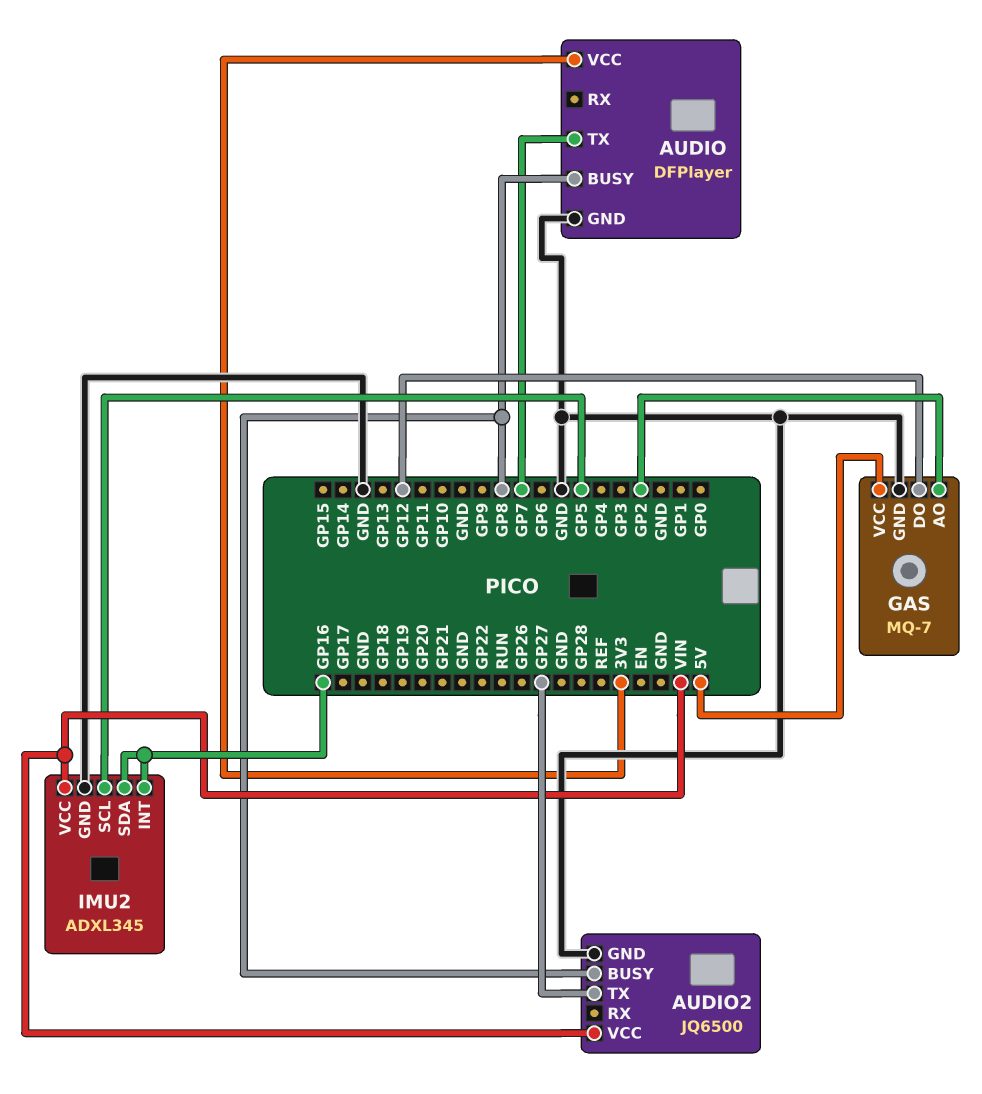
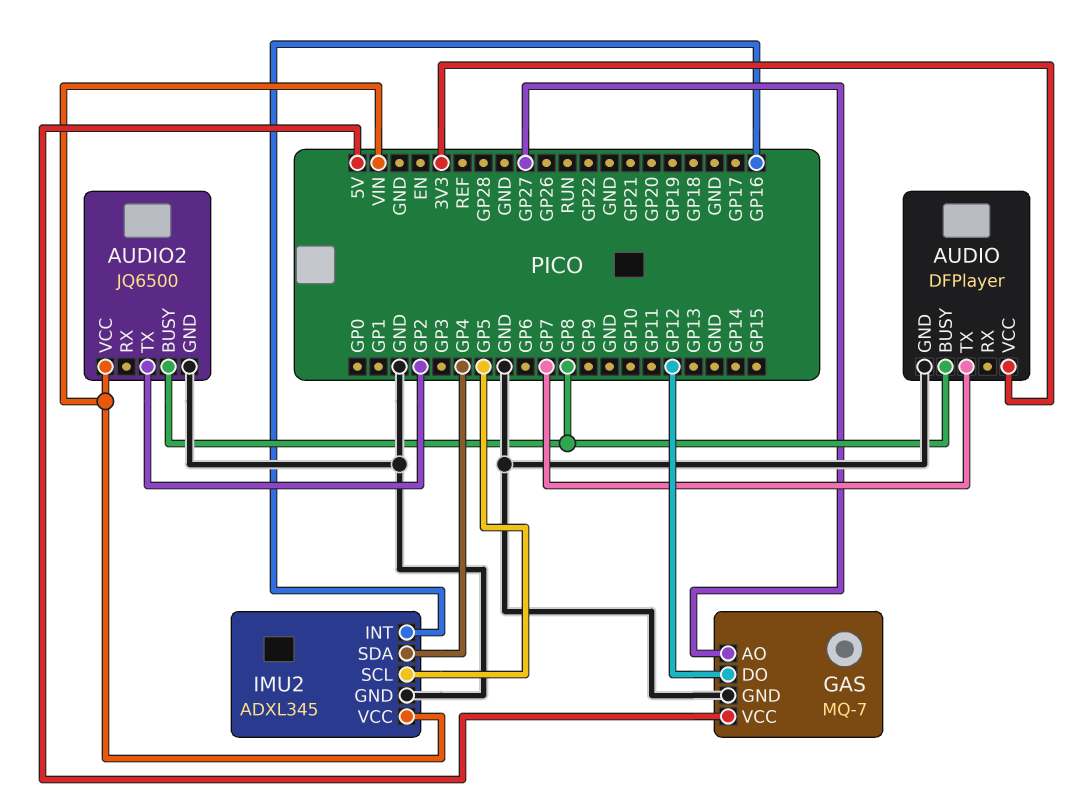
AUDIO2 pin TX: GP27 -> GP2
GAS pin AO: GP2 -> GP27
IMU2 pin SDA: GP16 -> GP4

